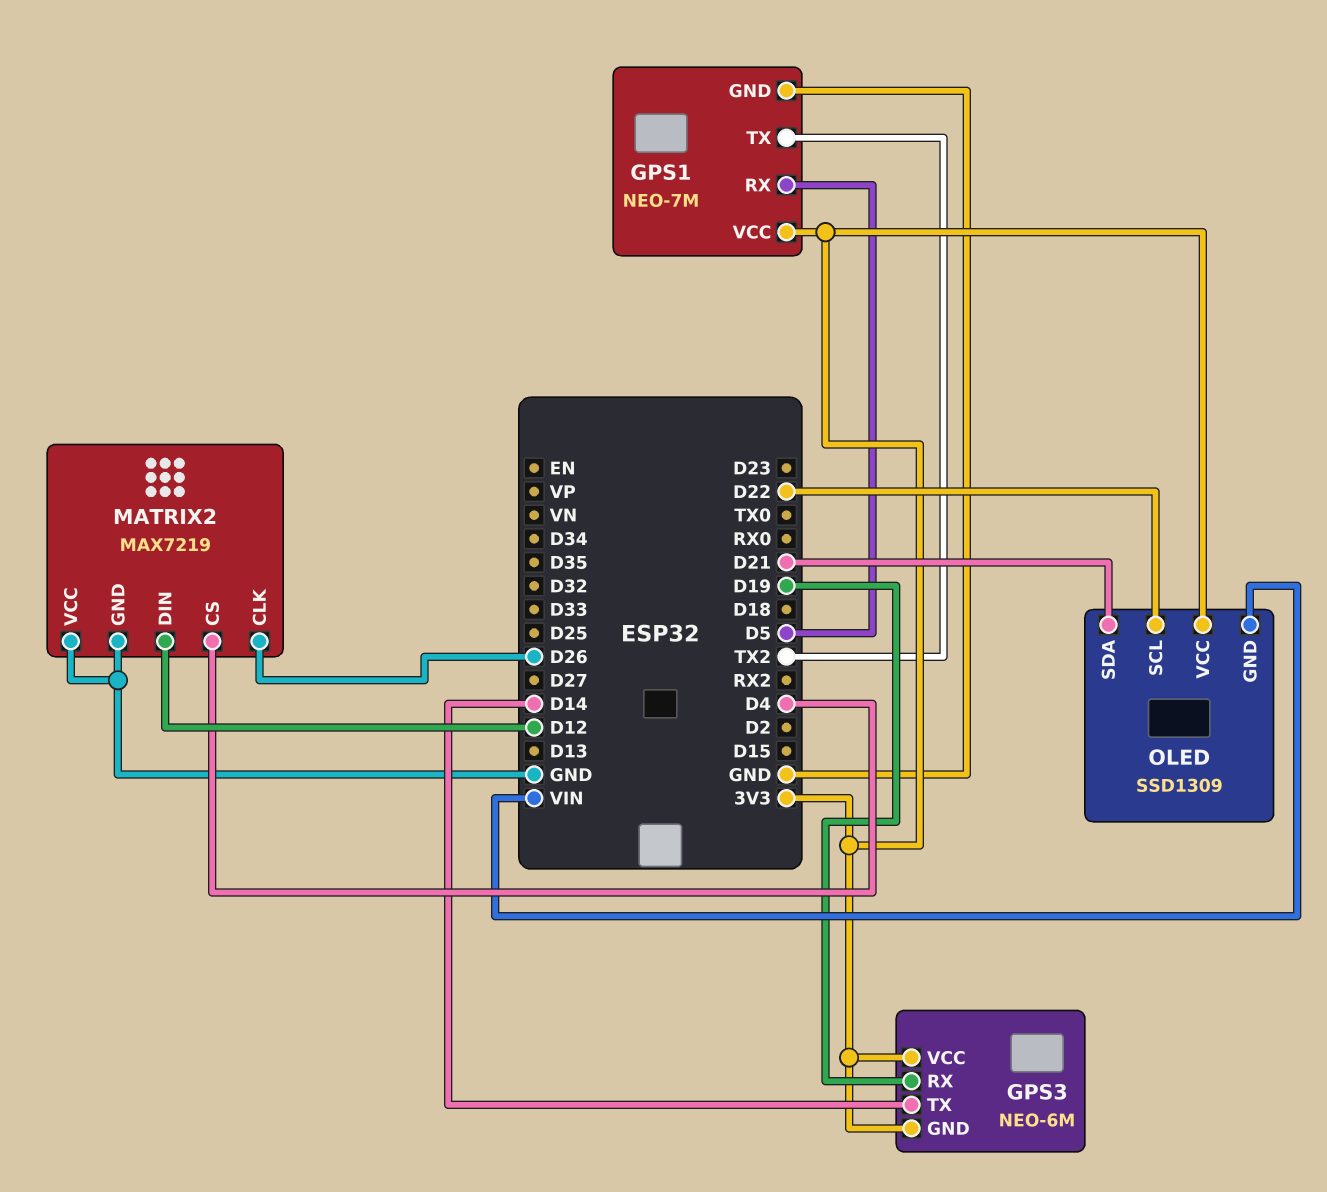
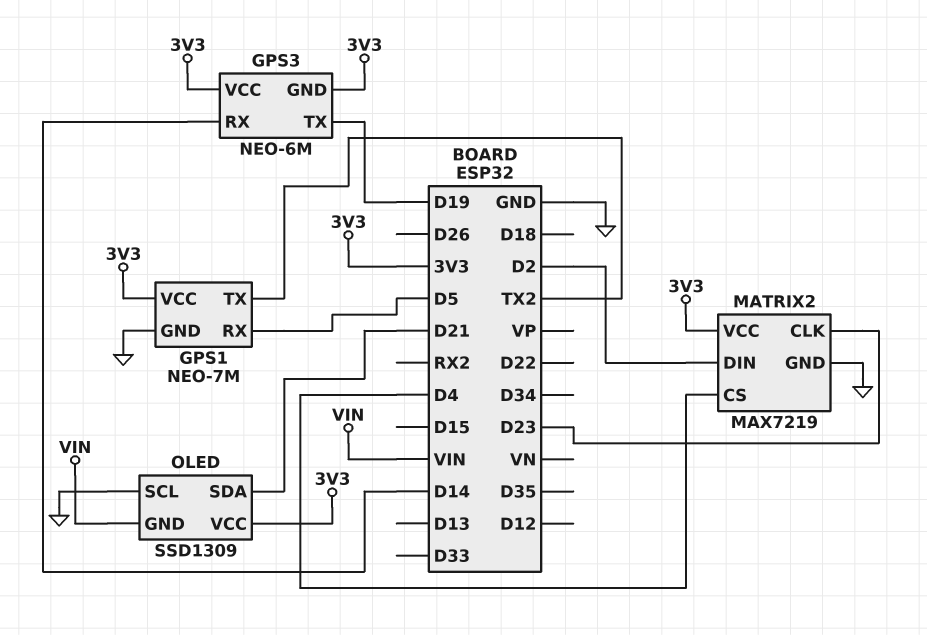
GPS3 pin RX: D19 -> D14
GPS3 pin TX: D14 -> D19
MATRIX2 pin CLK: D26 -> D23
MATRIX2 pin DIN: D12 -> D2
MATRIX2 pin VCC: GND -> 3V3
OLED pin SCL: D22 -> GND

